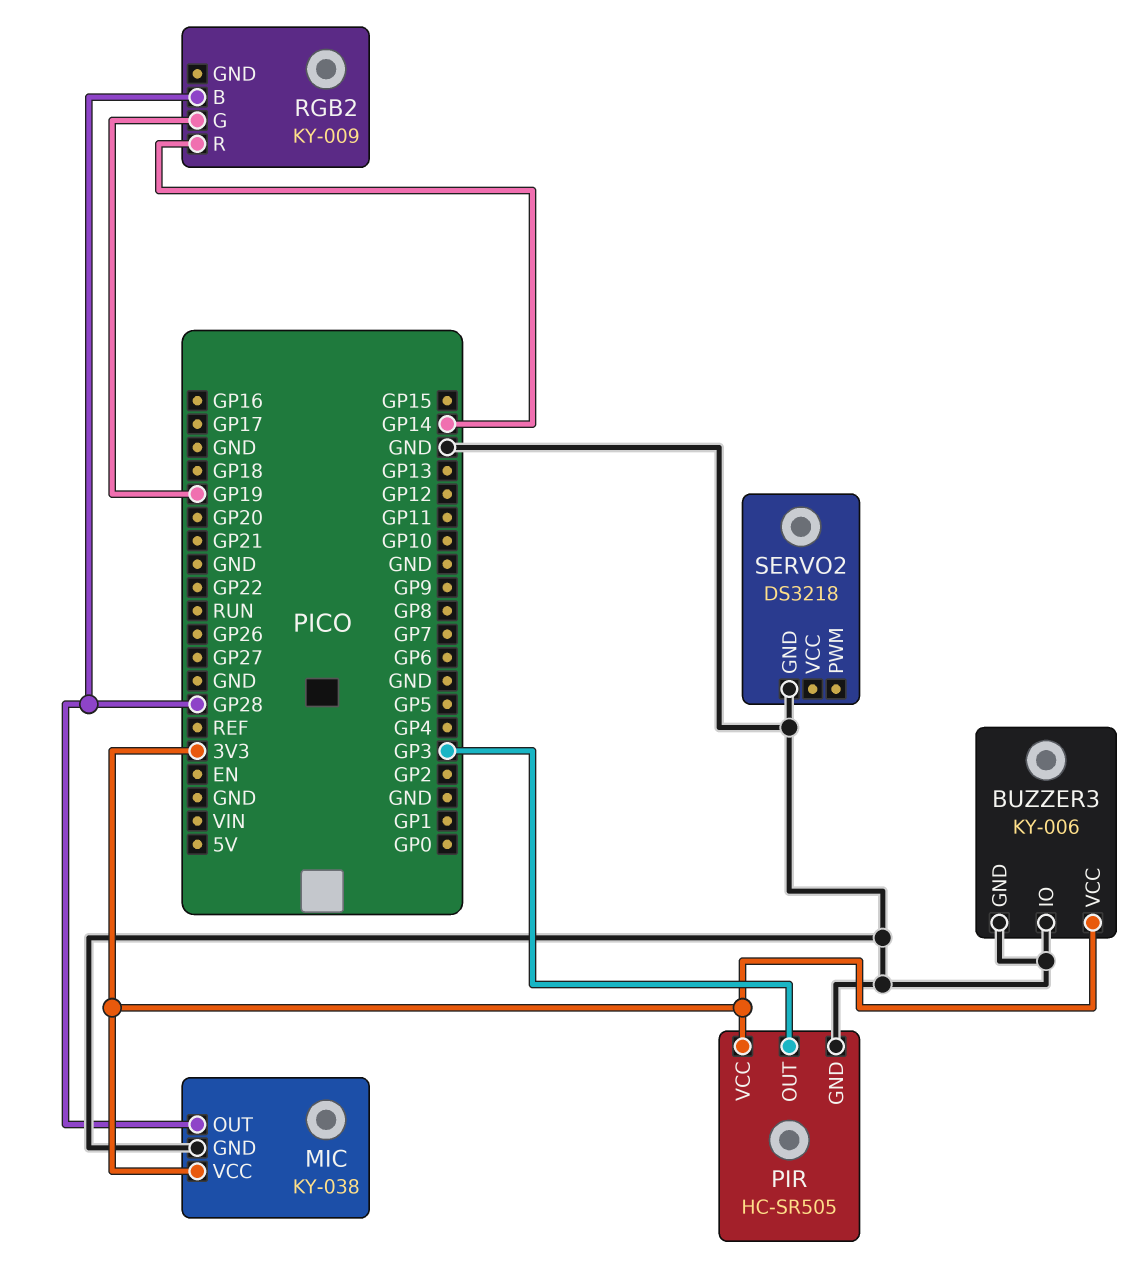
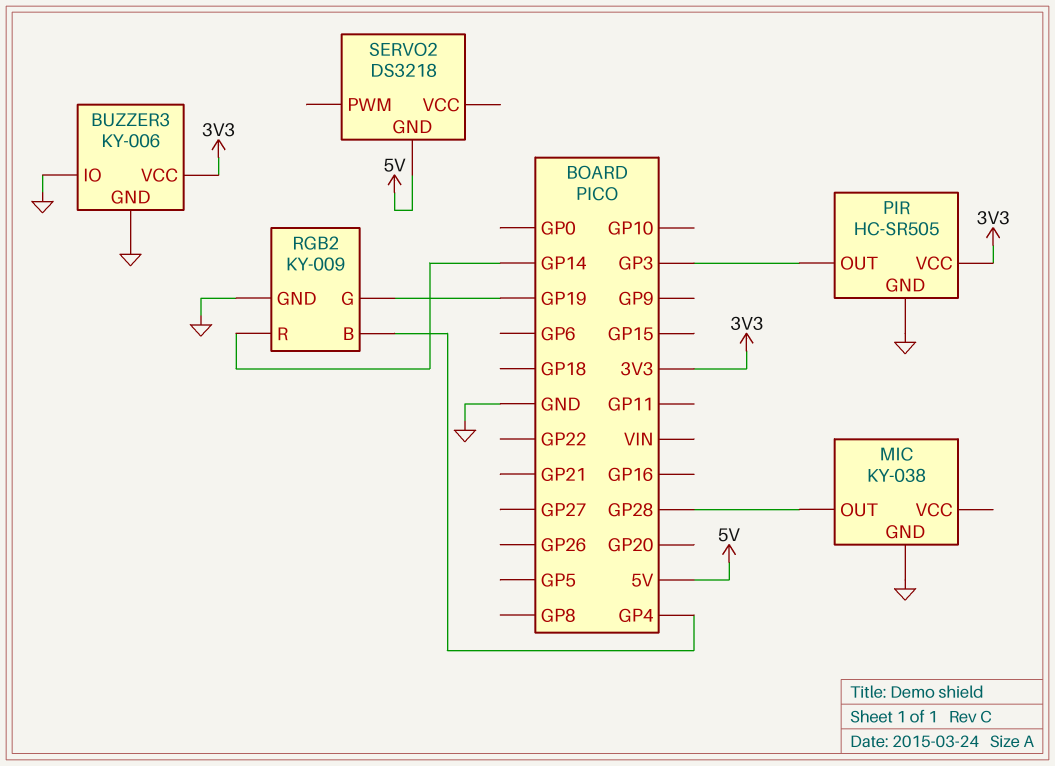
MIC pin VCC: 3V3 -> none
RGB2 pin B: GP28 -> GP4
RGB2 pin GND: none -> GND
SERVO2 pin GND: GND -> 5V

